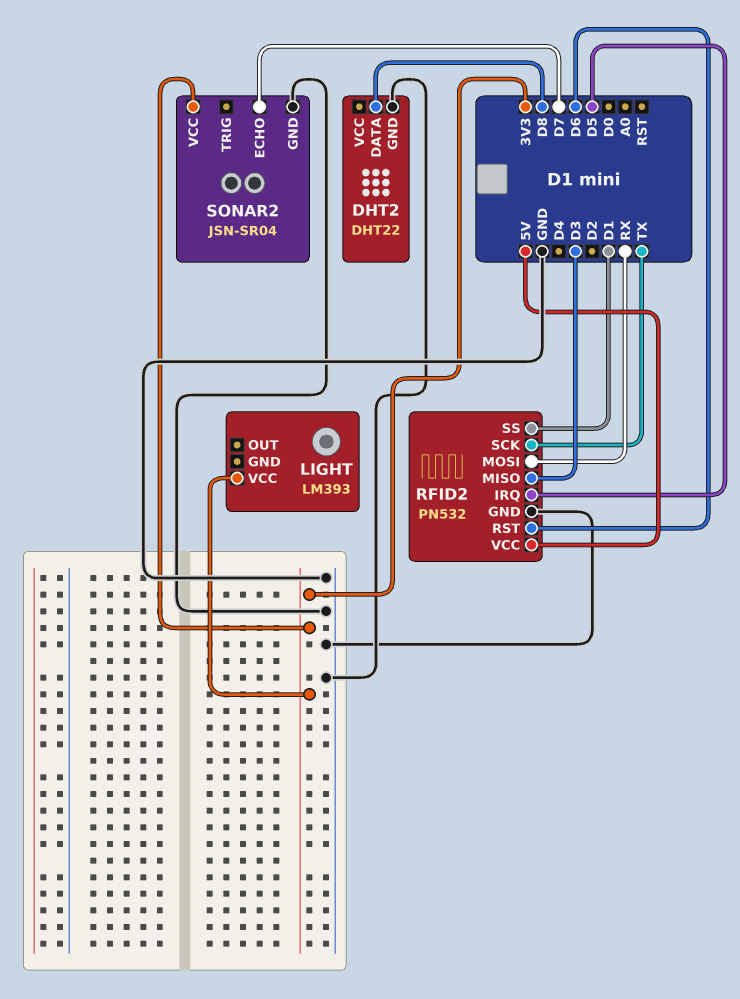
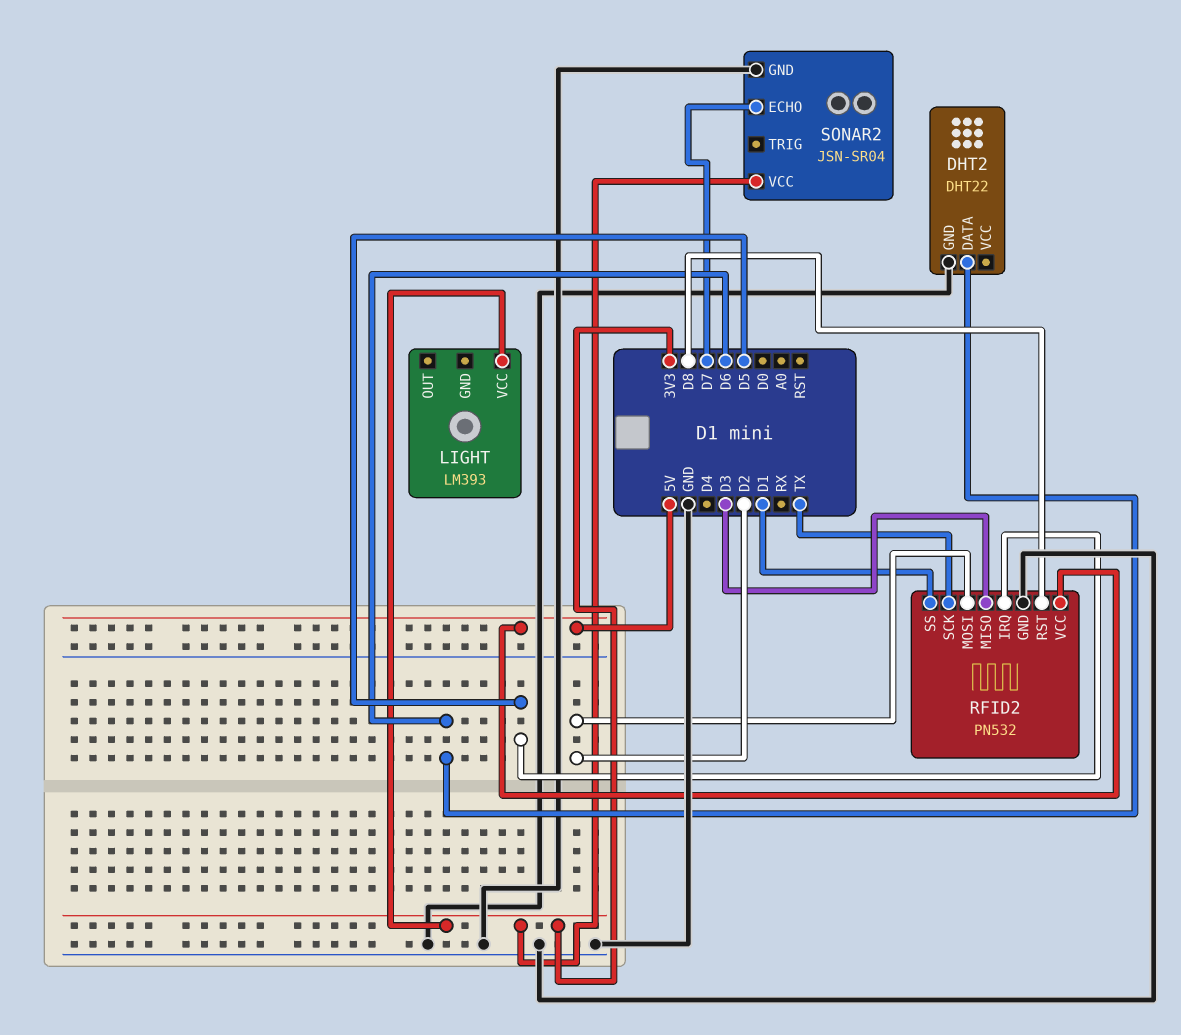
DHT2 pin DATA: D8 -> D6
RFID2 pin MOSI: RX -> D2
RFID2 pin RST: D6 -> D8

